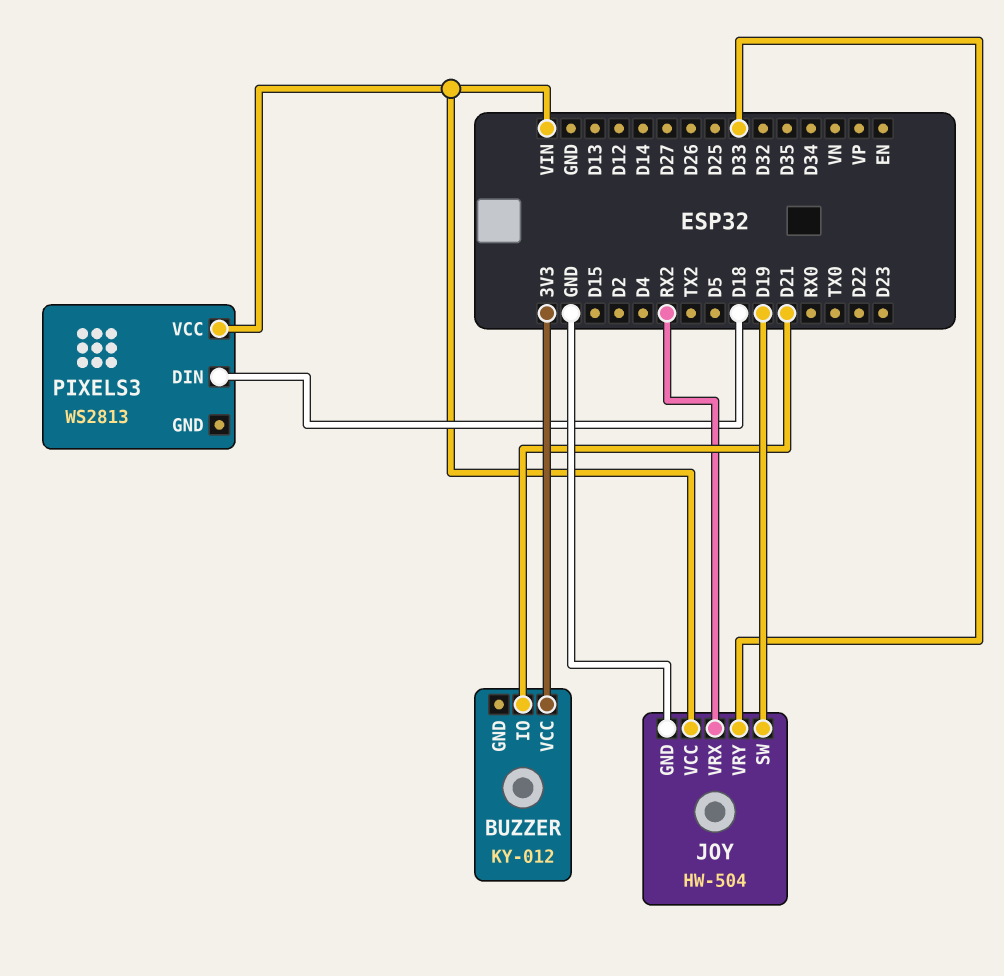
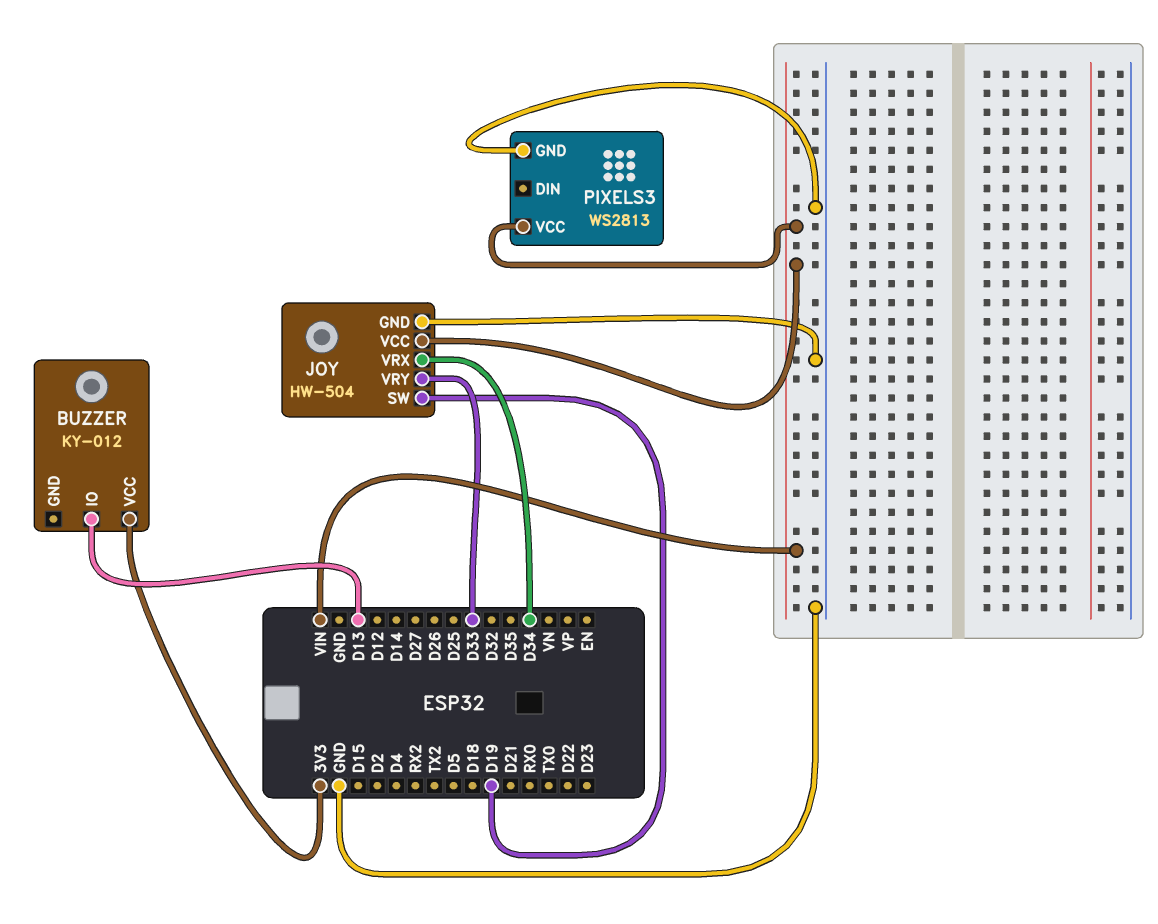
BUZZER pin IO: D21 -> D13
JOY pin VRX: RX2 -> D34
PIXELS3 pin DIN: D18 -> none
PIXELS3 pin GND: none -> GND

